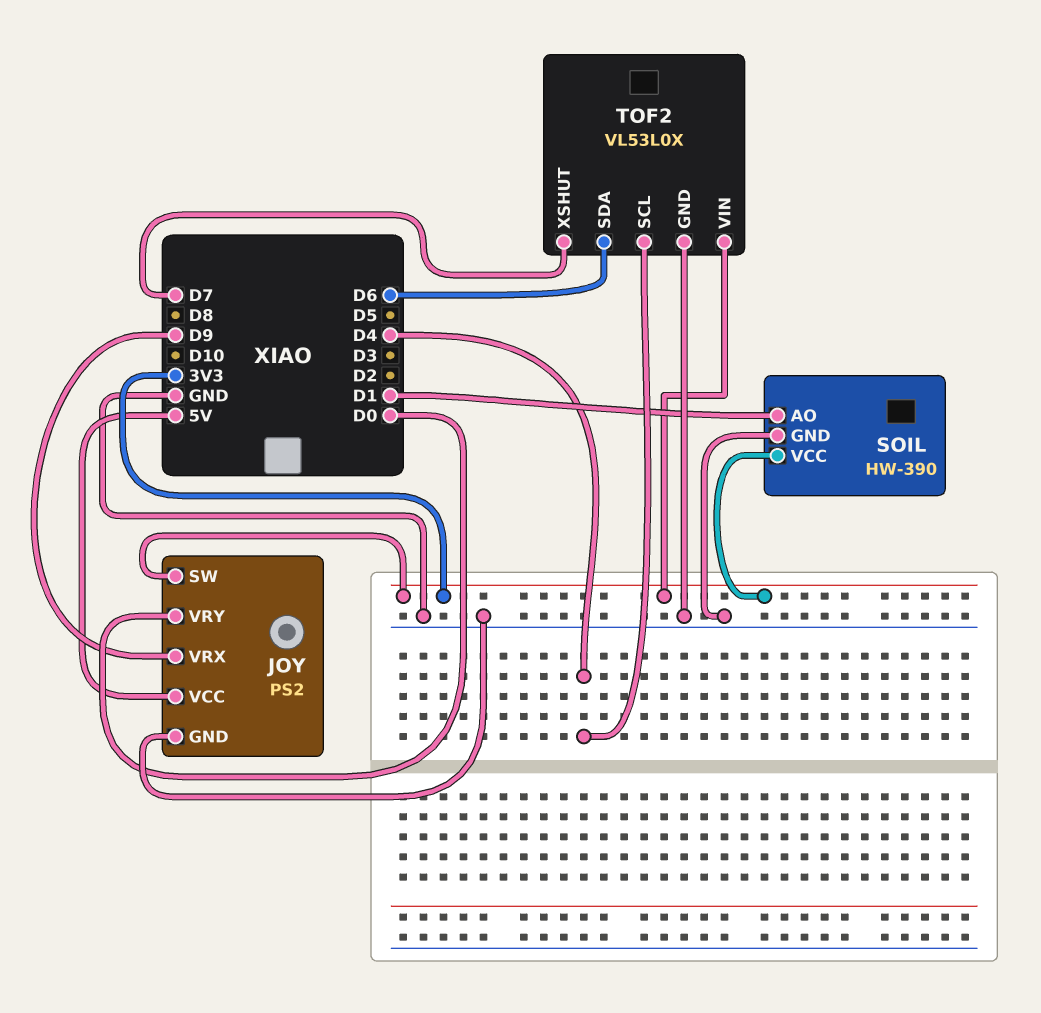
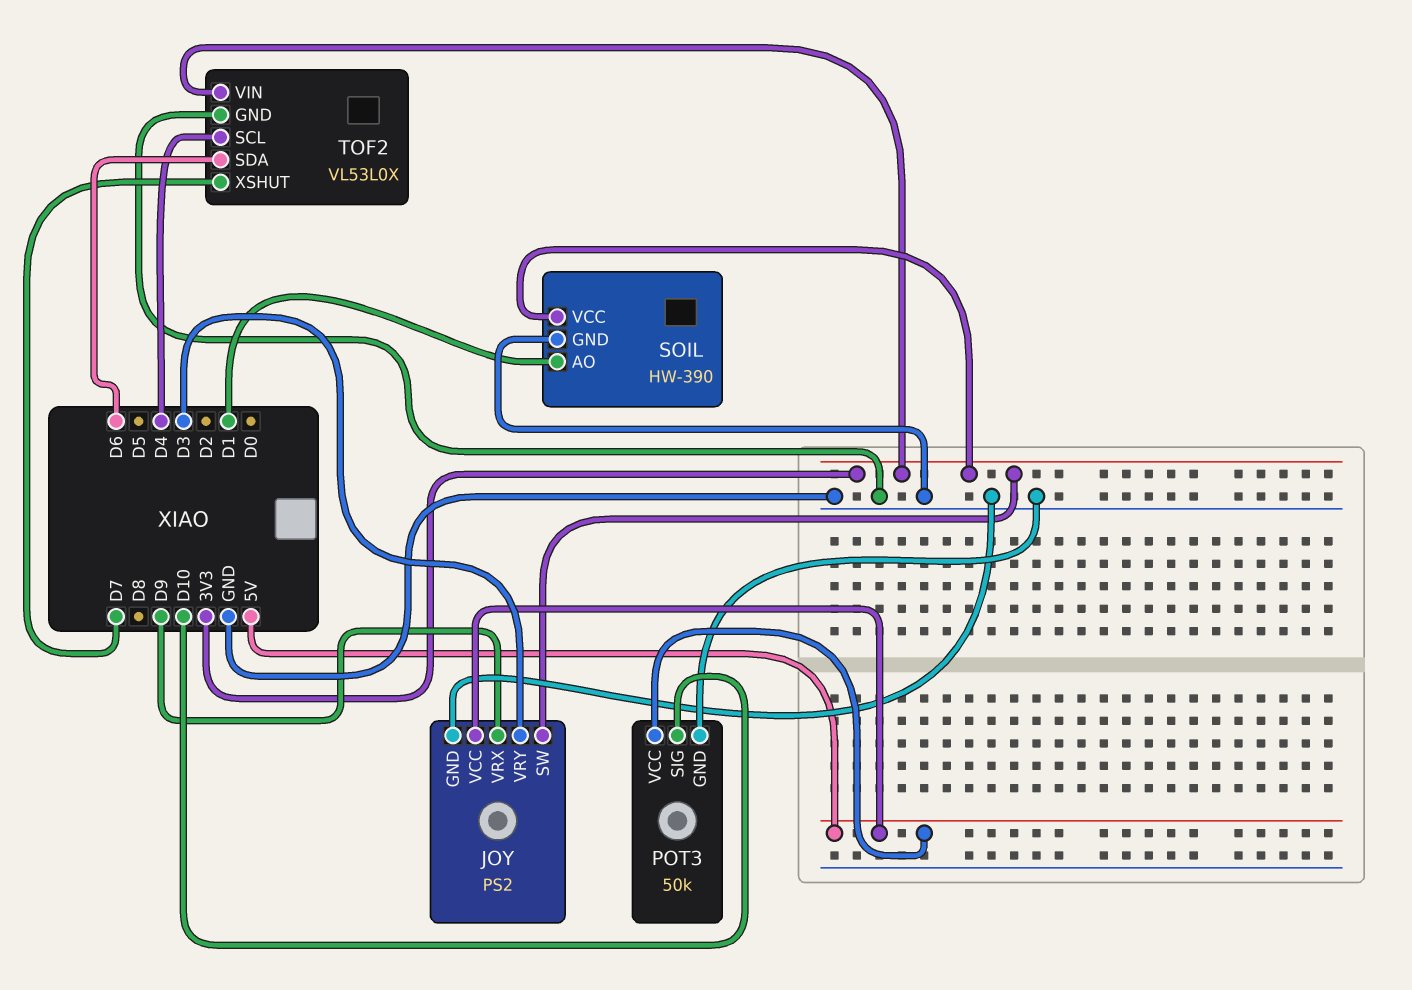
JOY pin VRY: D0 -> D3
POT3: none -> 50k
POT3 pin GND: none -> GND
POT3 pin SIG: none -> D10
POT3 pin VCC: none -> 5V

